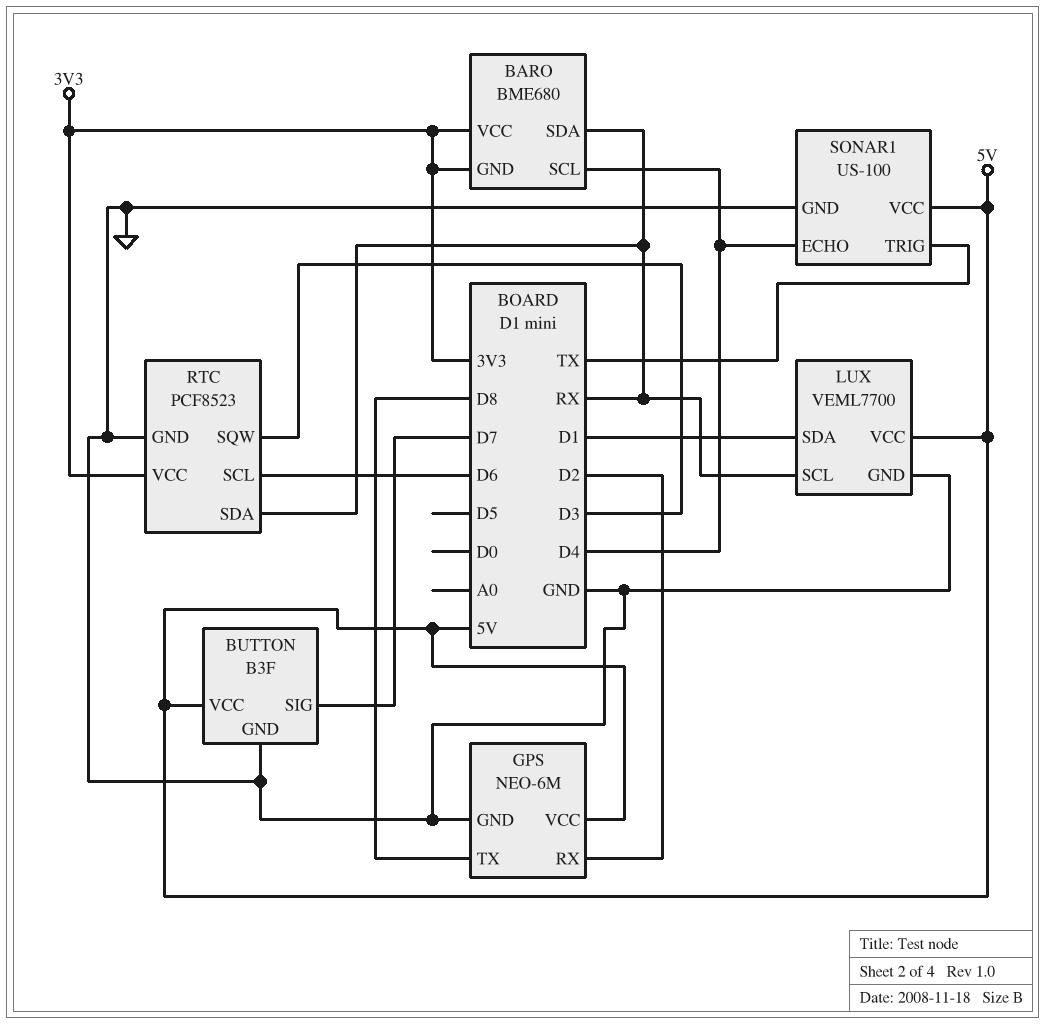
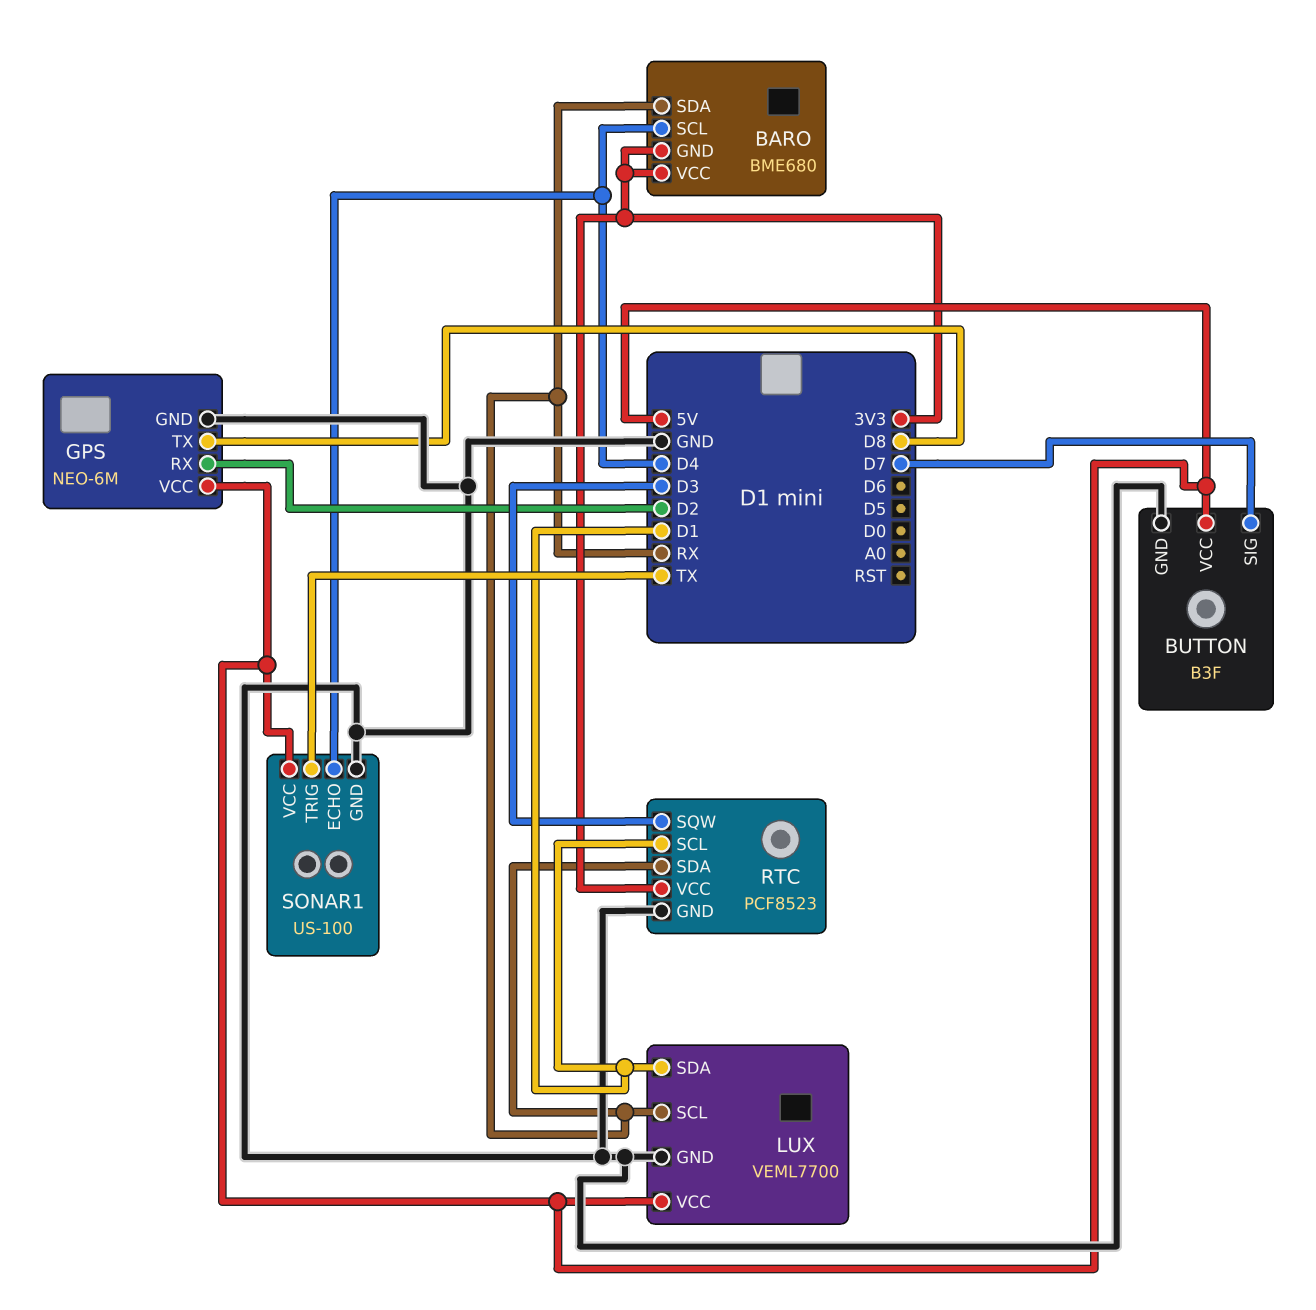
RTC pin SCL: D6 -> D1

